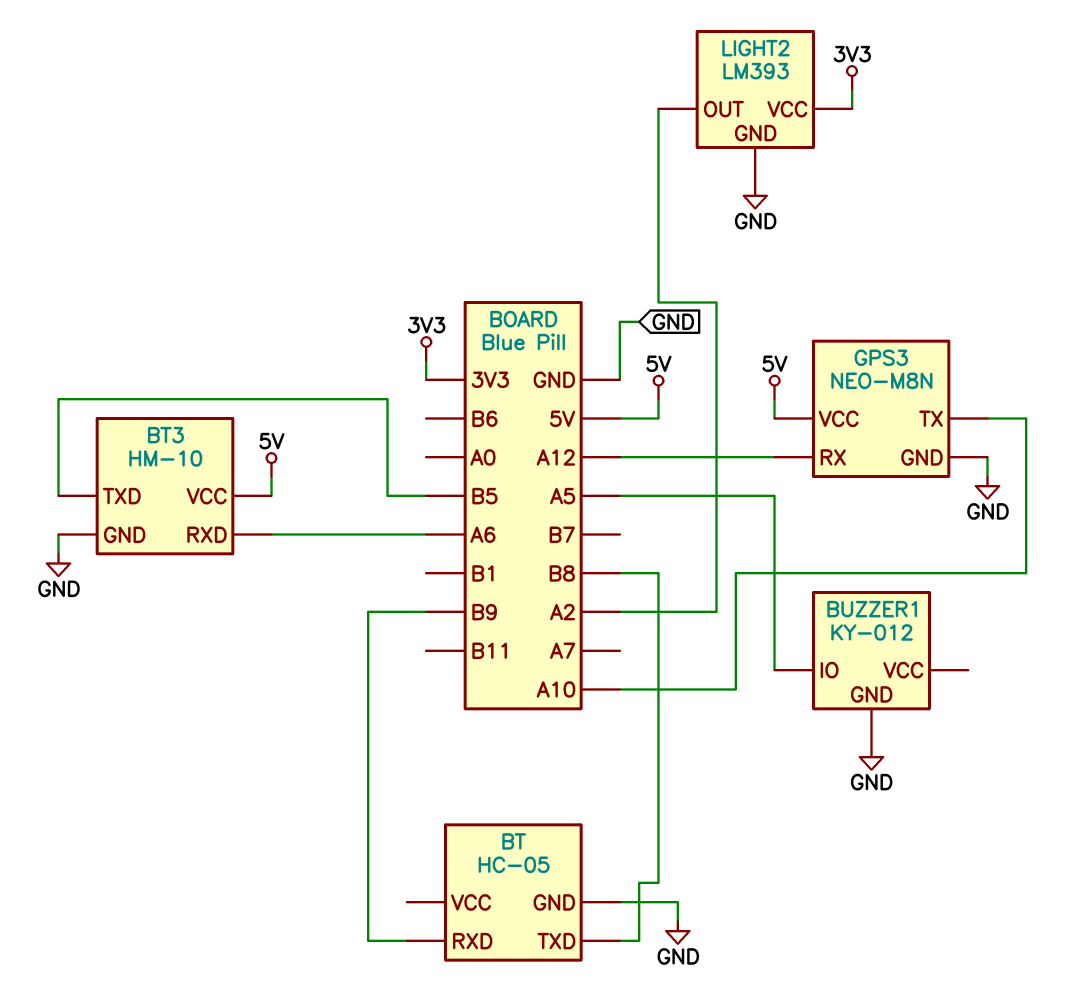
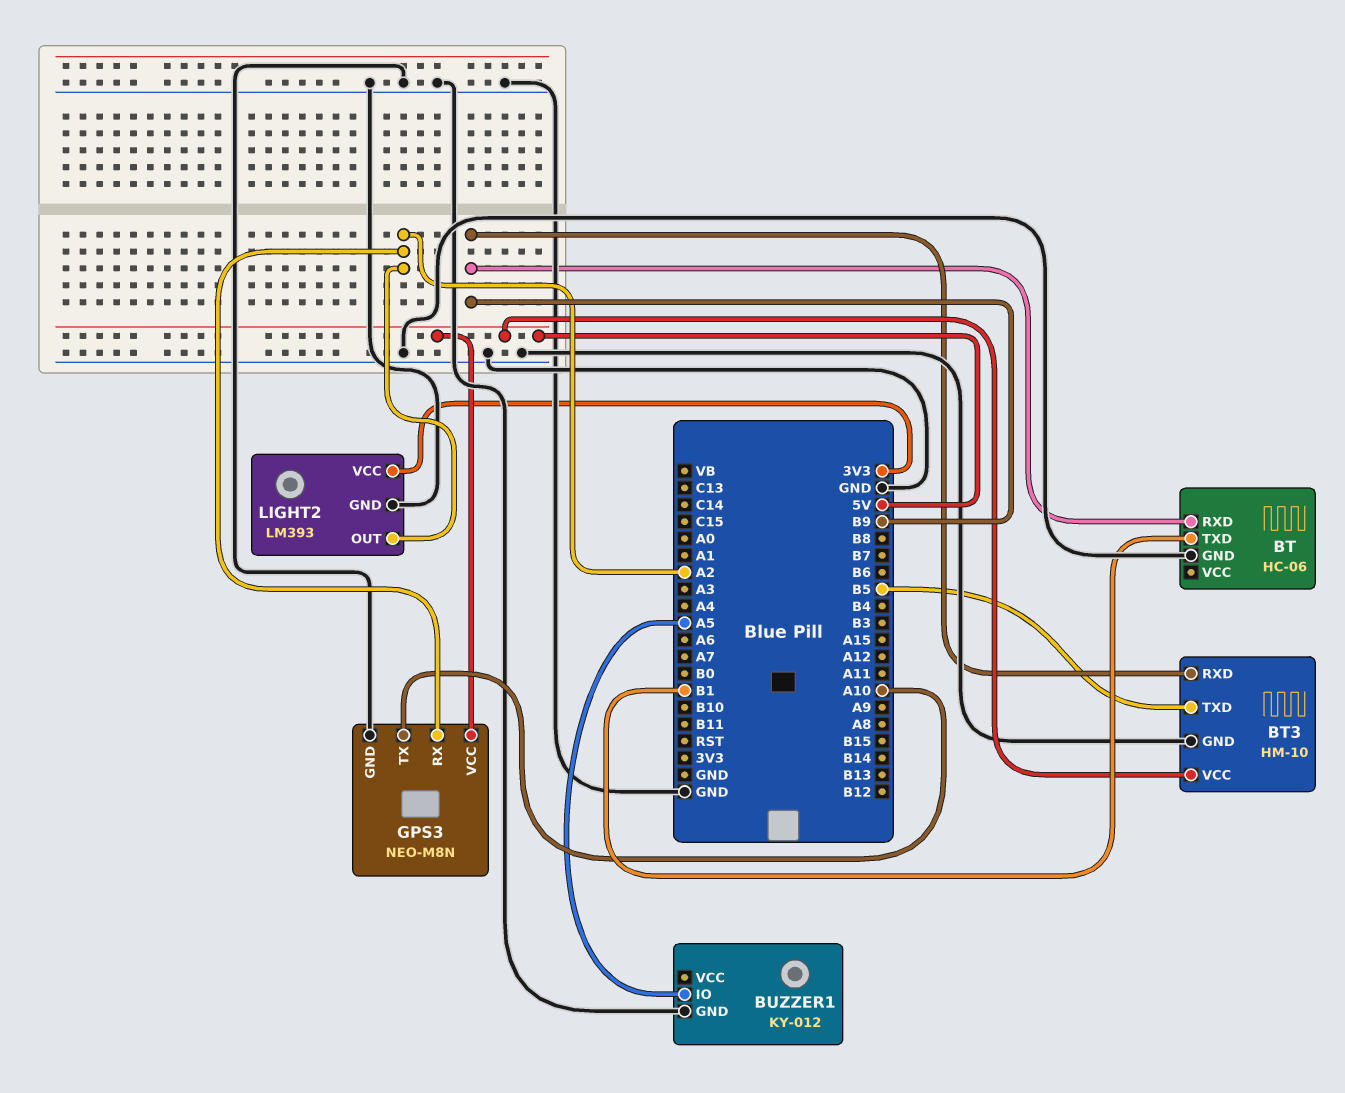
BT: HC-05 -> HC-06
BT pin TXD: B8 -> B1
BT3 pin RXD: A6 -> B9
GPS3 pin RX: A12 -> A2

